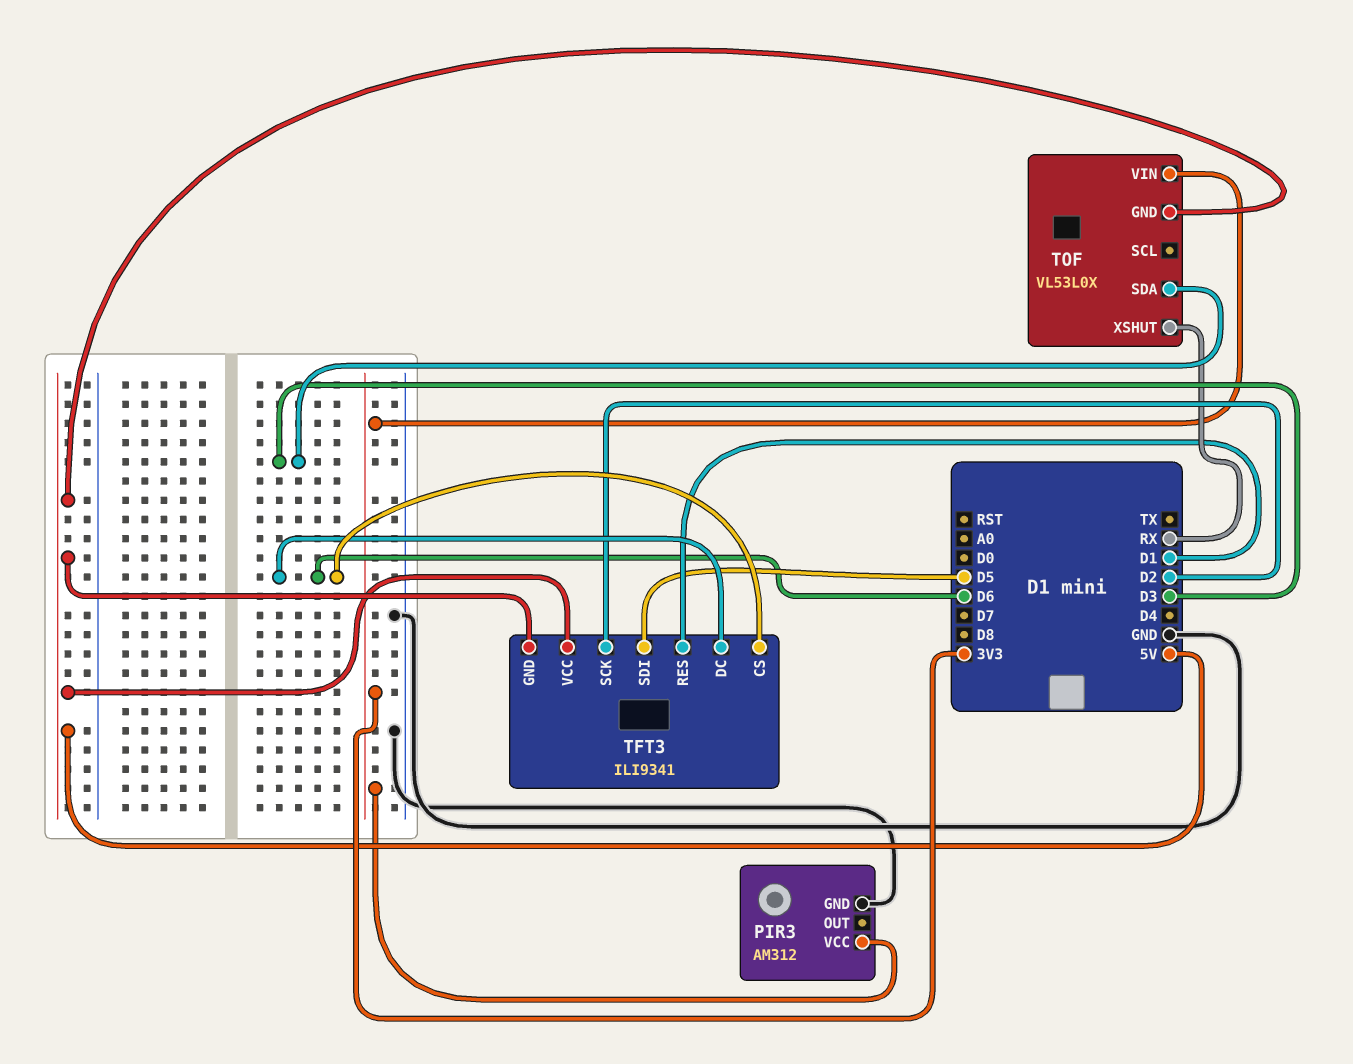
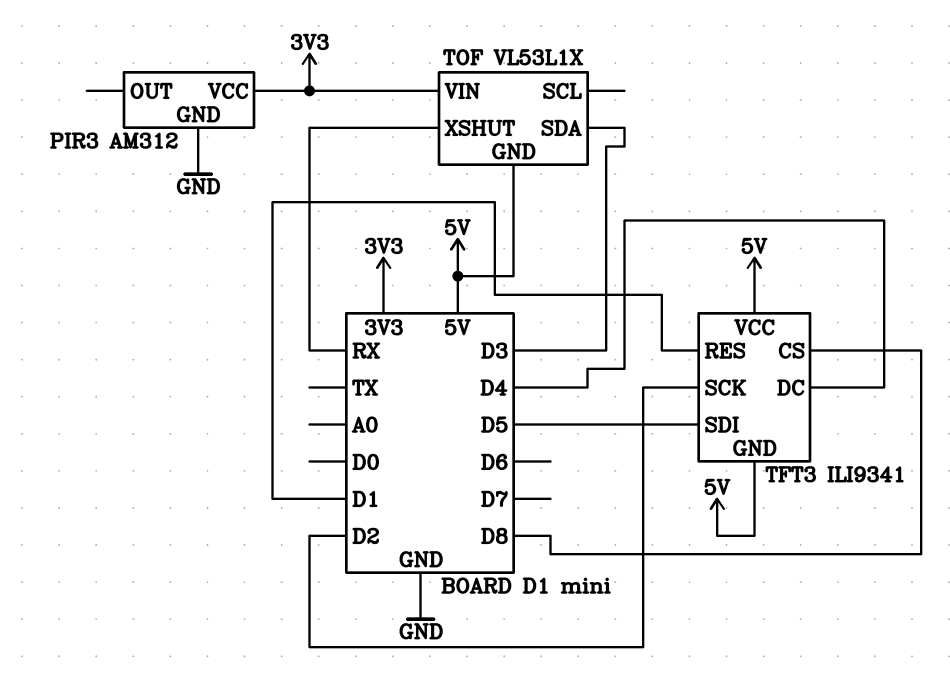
TFT3 pin CS: D6 -> D8
TFT3 pin DC: D6 -> D4
TOF: VL53L0X -> VL53L1X

